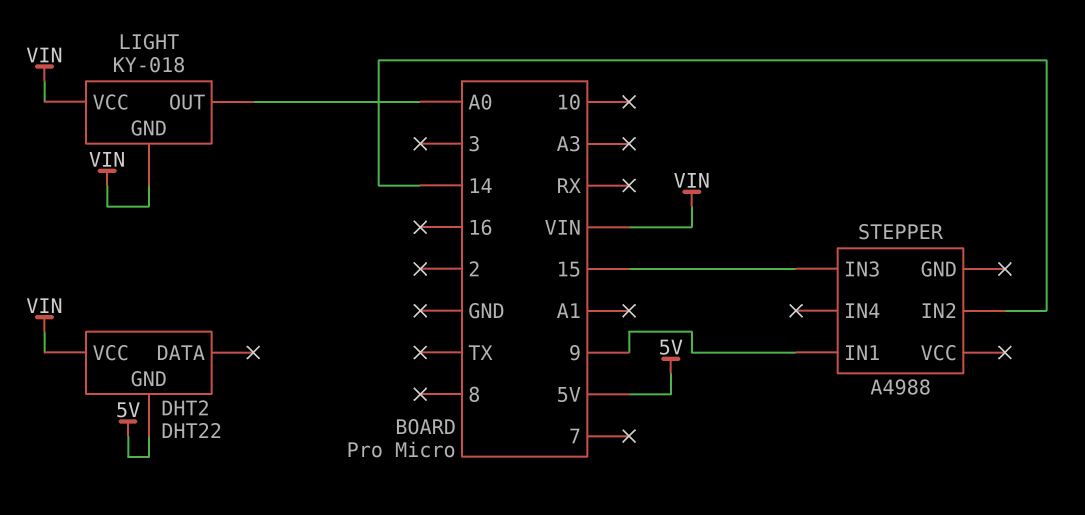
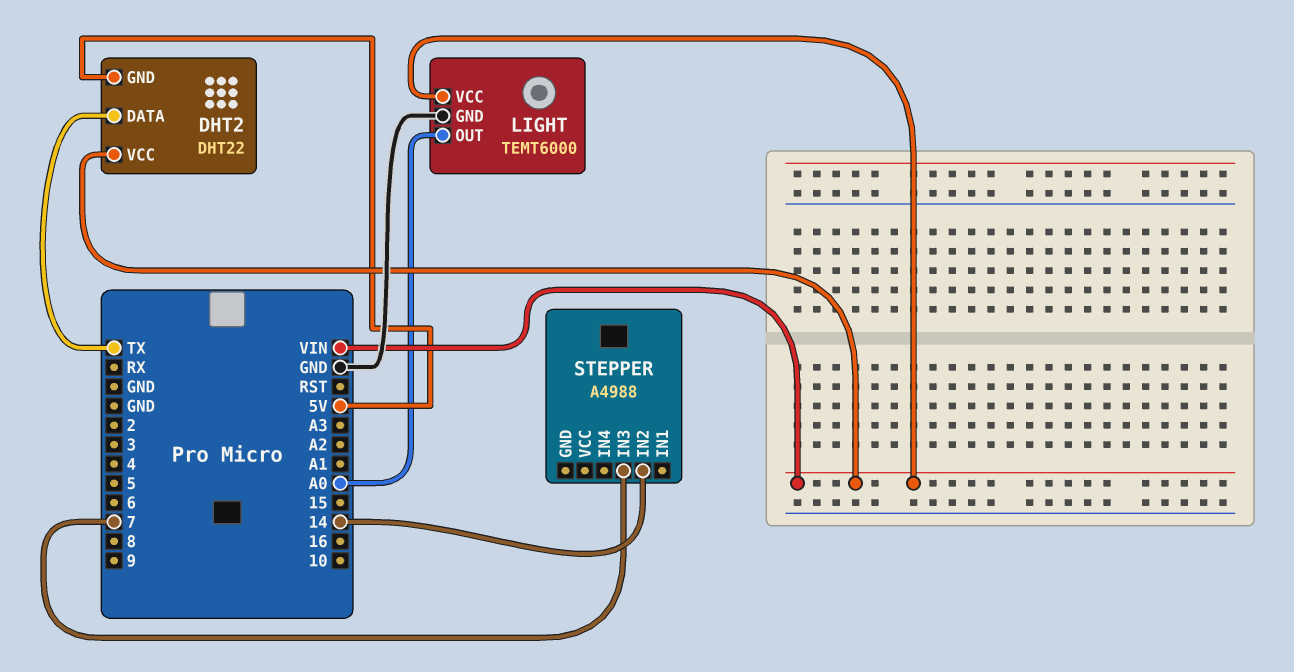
DHT2 pin DATA: none -> TX
LIGHT: KY-018 -> TEMT6000
LIGHT pin GND: VIN -> GND
STEPPER pin IN1: 9 -> none
STEPPER pin IN3: 15 -> 7

